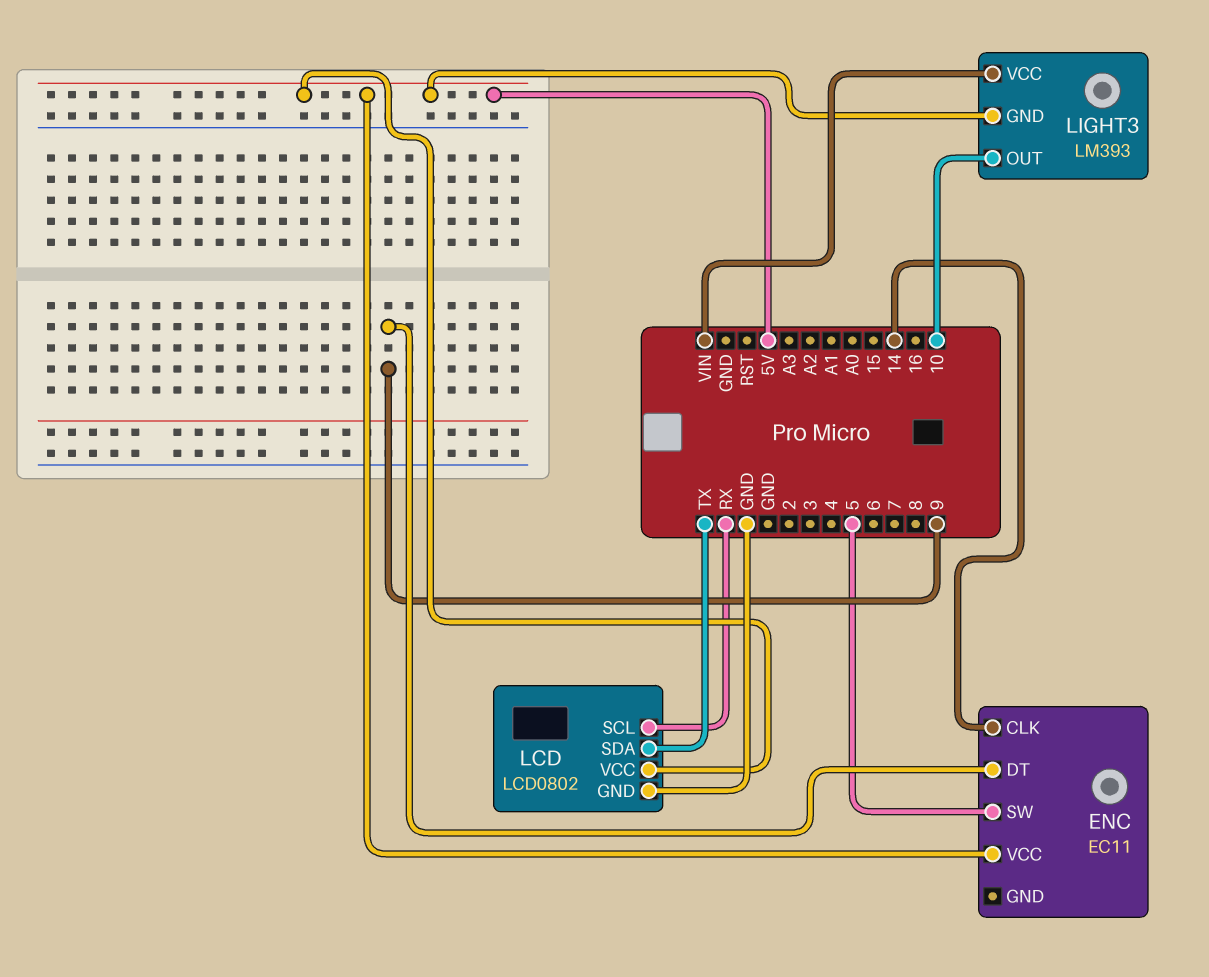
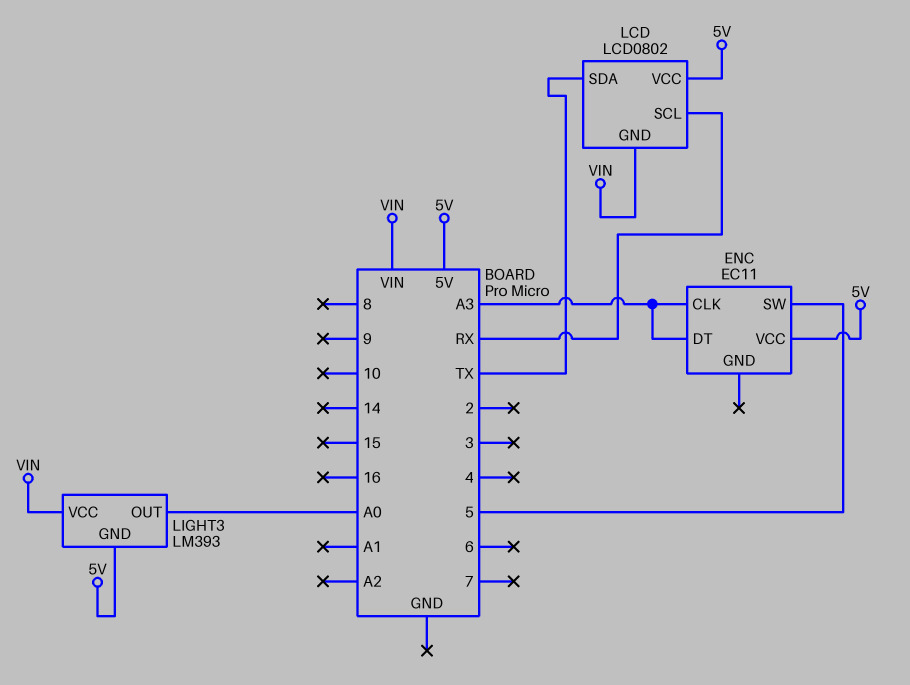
ENC pin CLK: 14 -> A3
ENC pin DT: 9 -> A3
LCD pin GND: GND -> VIN
LIGHT3 pin OUT: 10 -> A0

